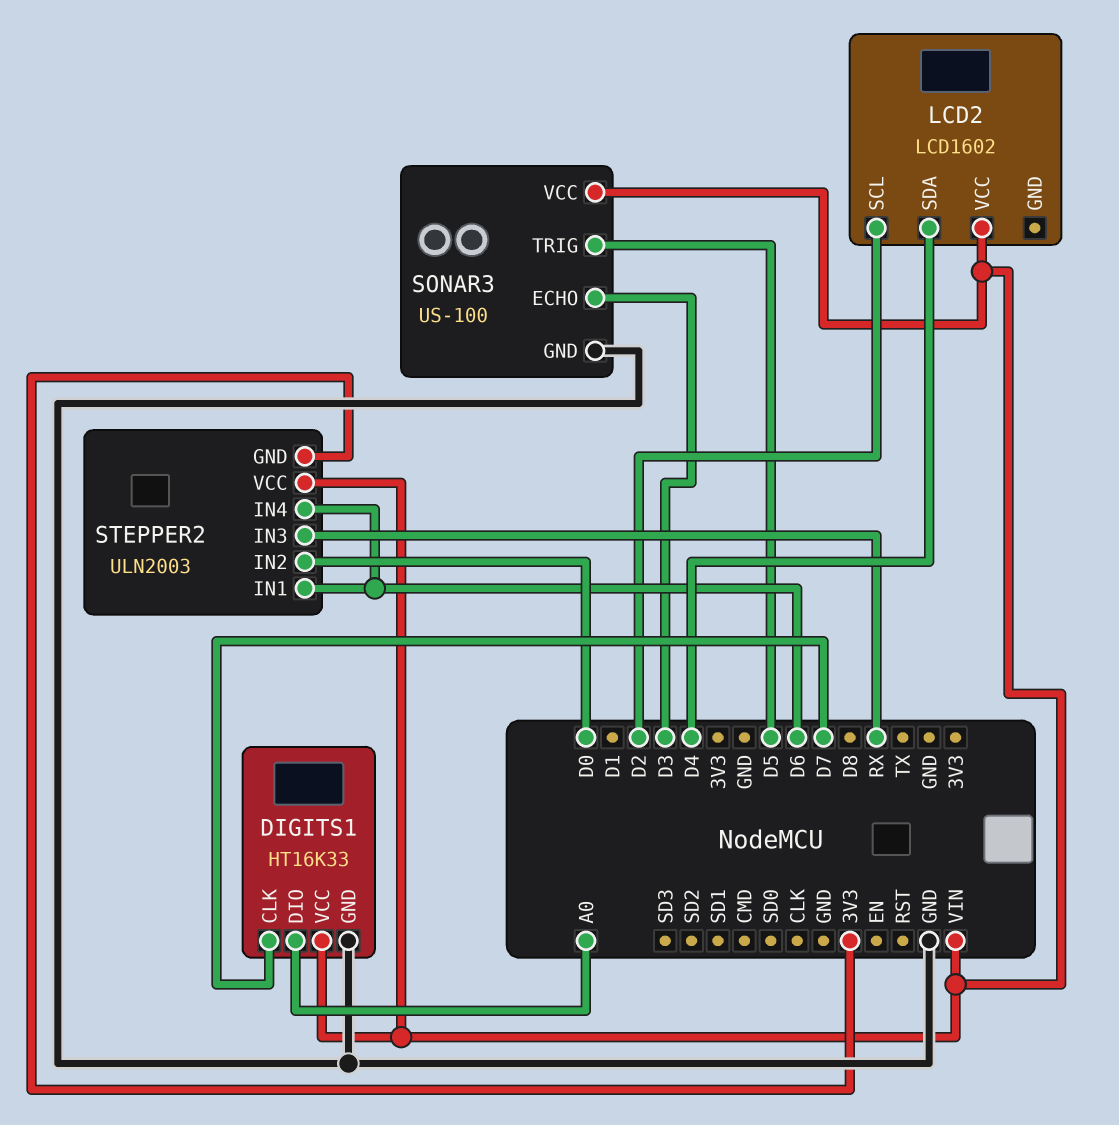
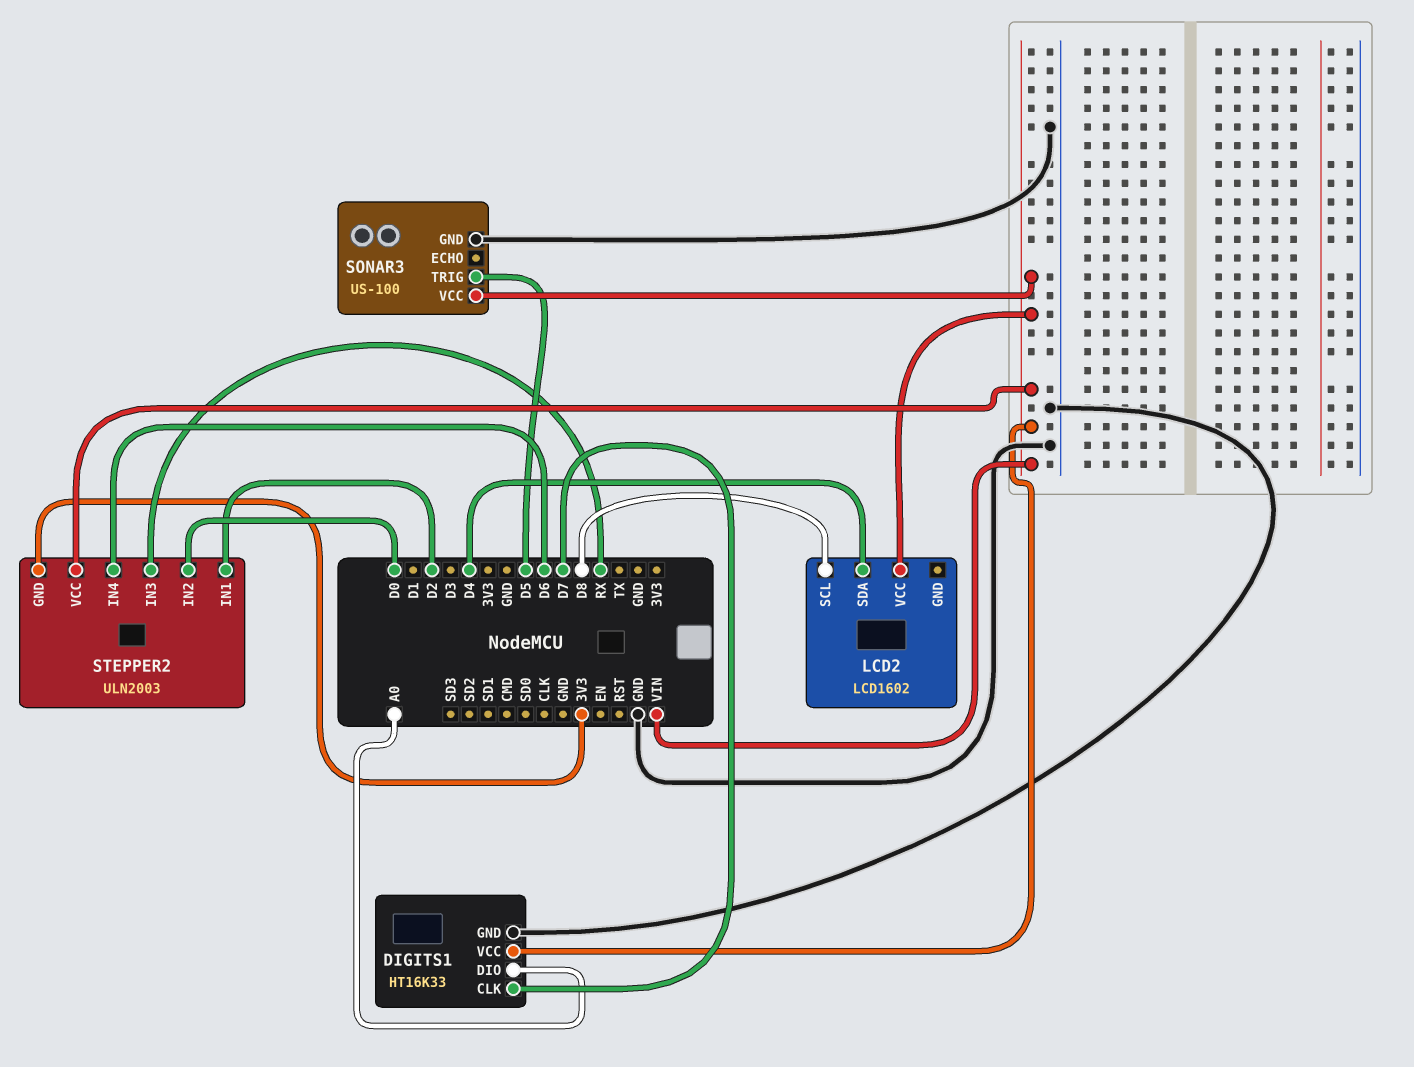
LCD2 pin SCL: D2 -> D8
SONAR3 pin ECHO: D3 -> none
STEPPER2 pin IN1: D6 -> D2

